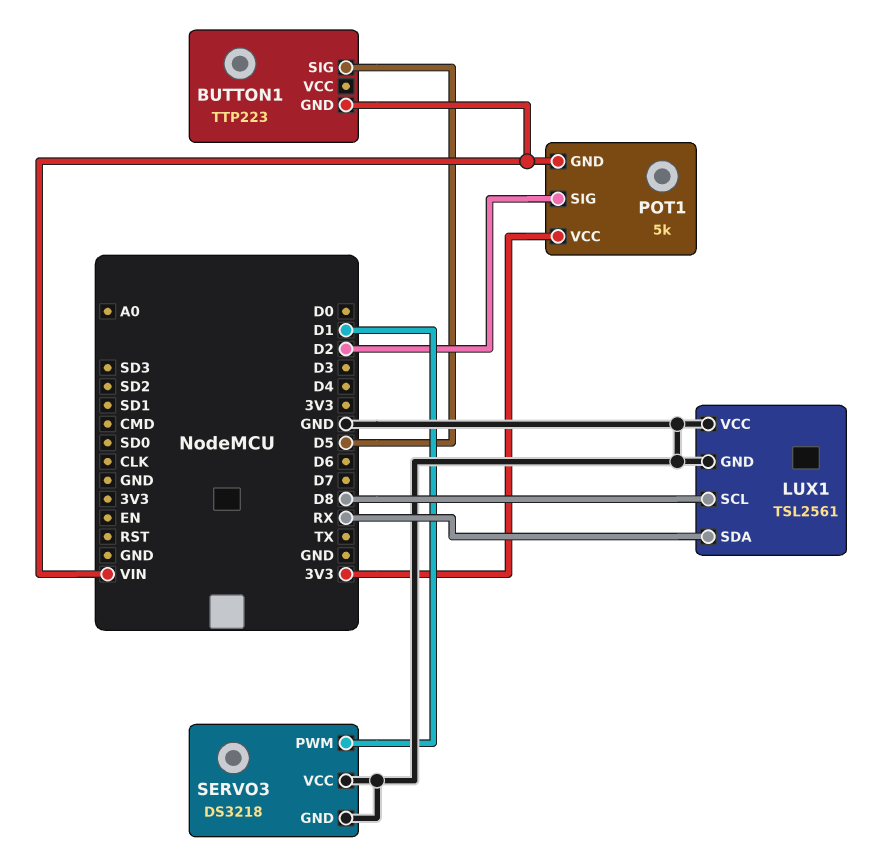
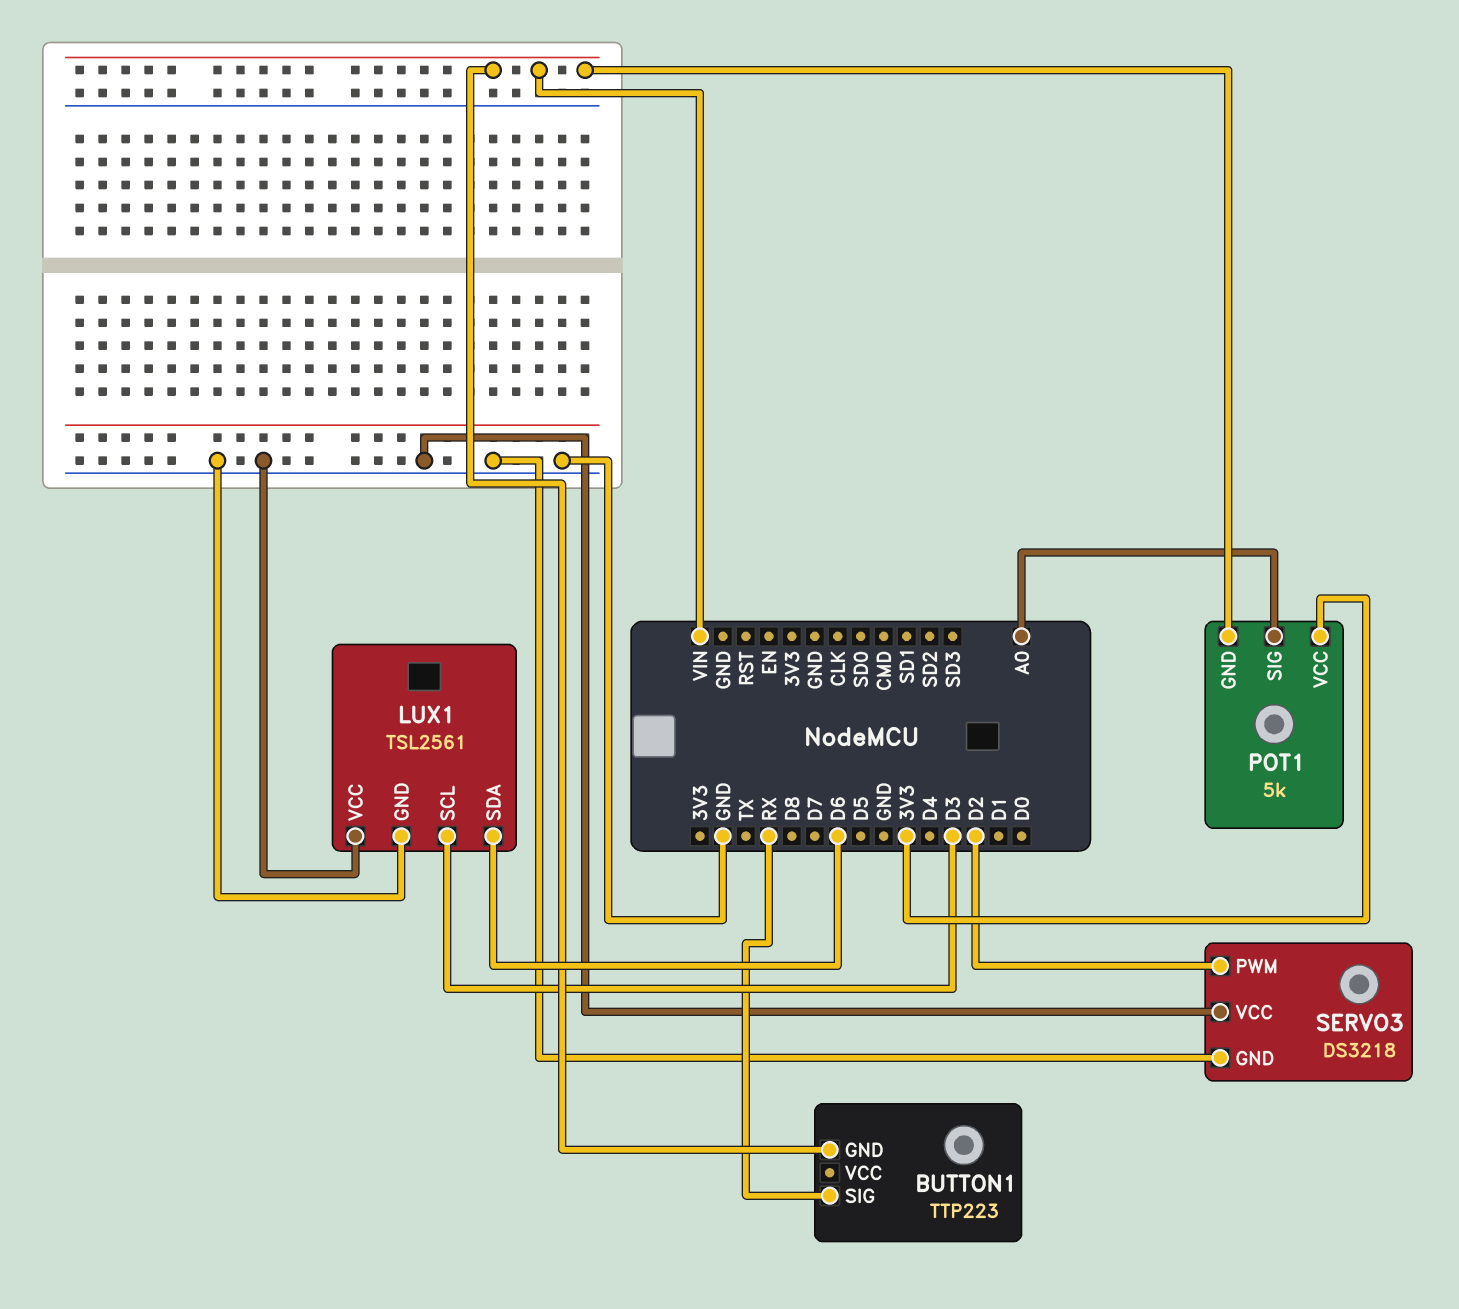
BUTTON1 pin SIG: D5 -> RX
LUX1 pin SCL: D8 -> D3
LUX1 pin SDA: RX -> D6
POT1 pin SIG: D2 -> A0
SERVO3 pin PWM: D1 -> D2

